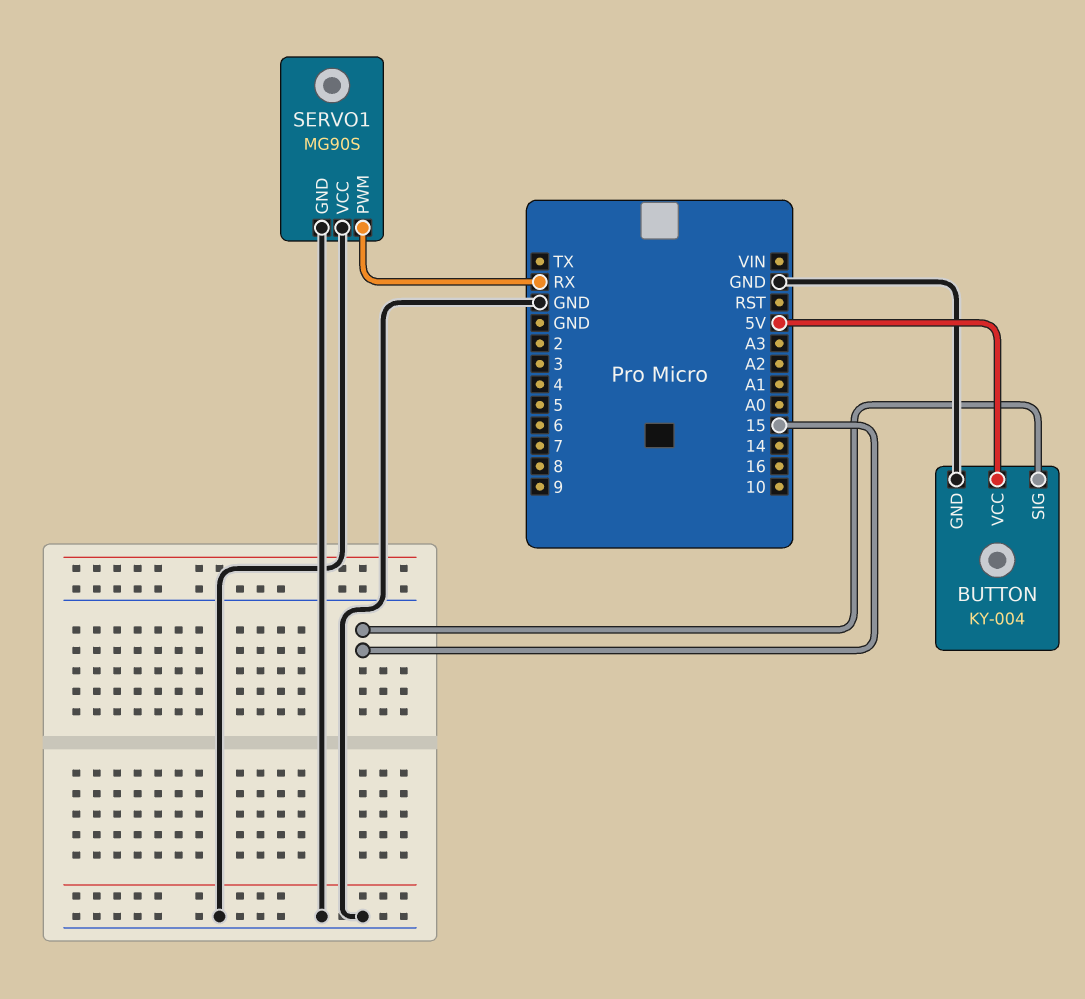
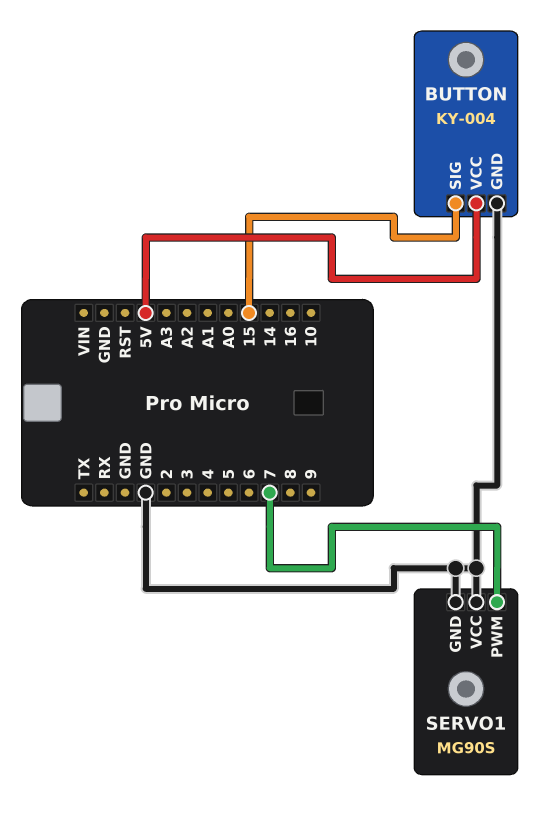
SERVO1 pin PWM: RX -> 7

